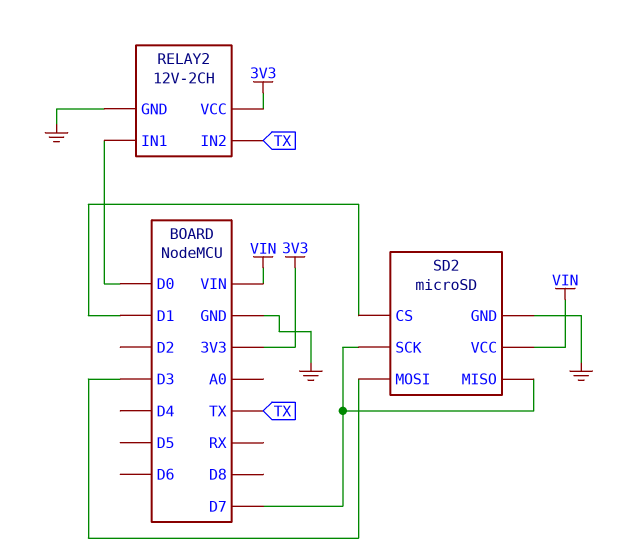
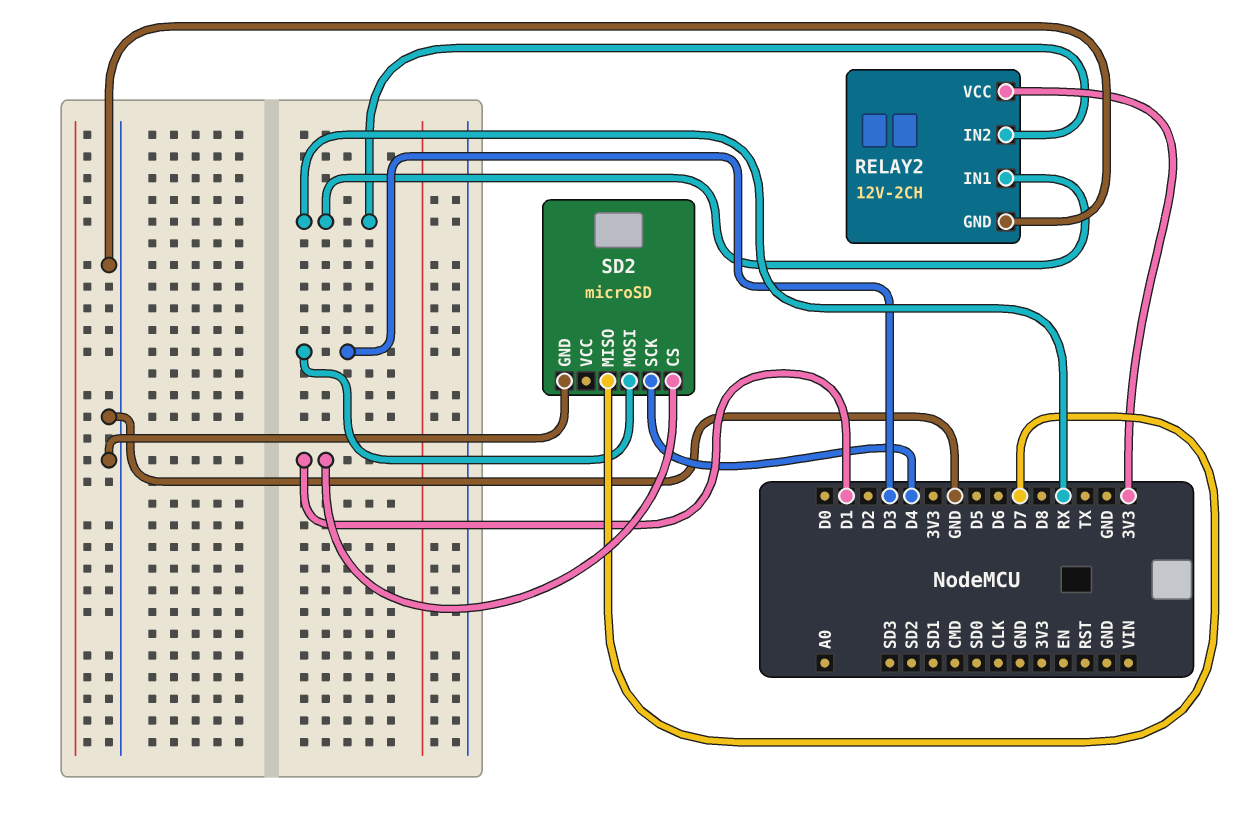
RELAY2 pin IN1: D0 -> RX
RELAY2 pin IN2: TX -> RX
SD2 pin SCK: D7 -> D4
SD2 pin VCC: VIN -> none

